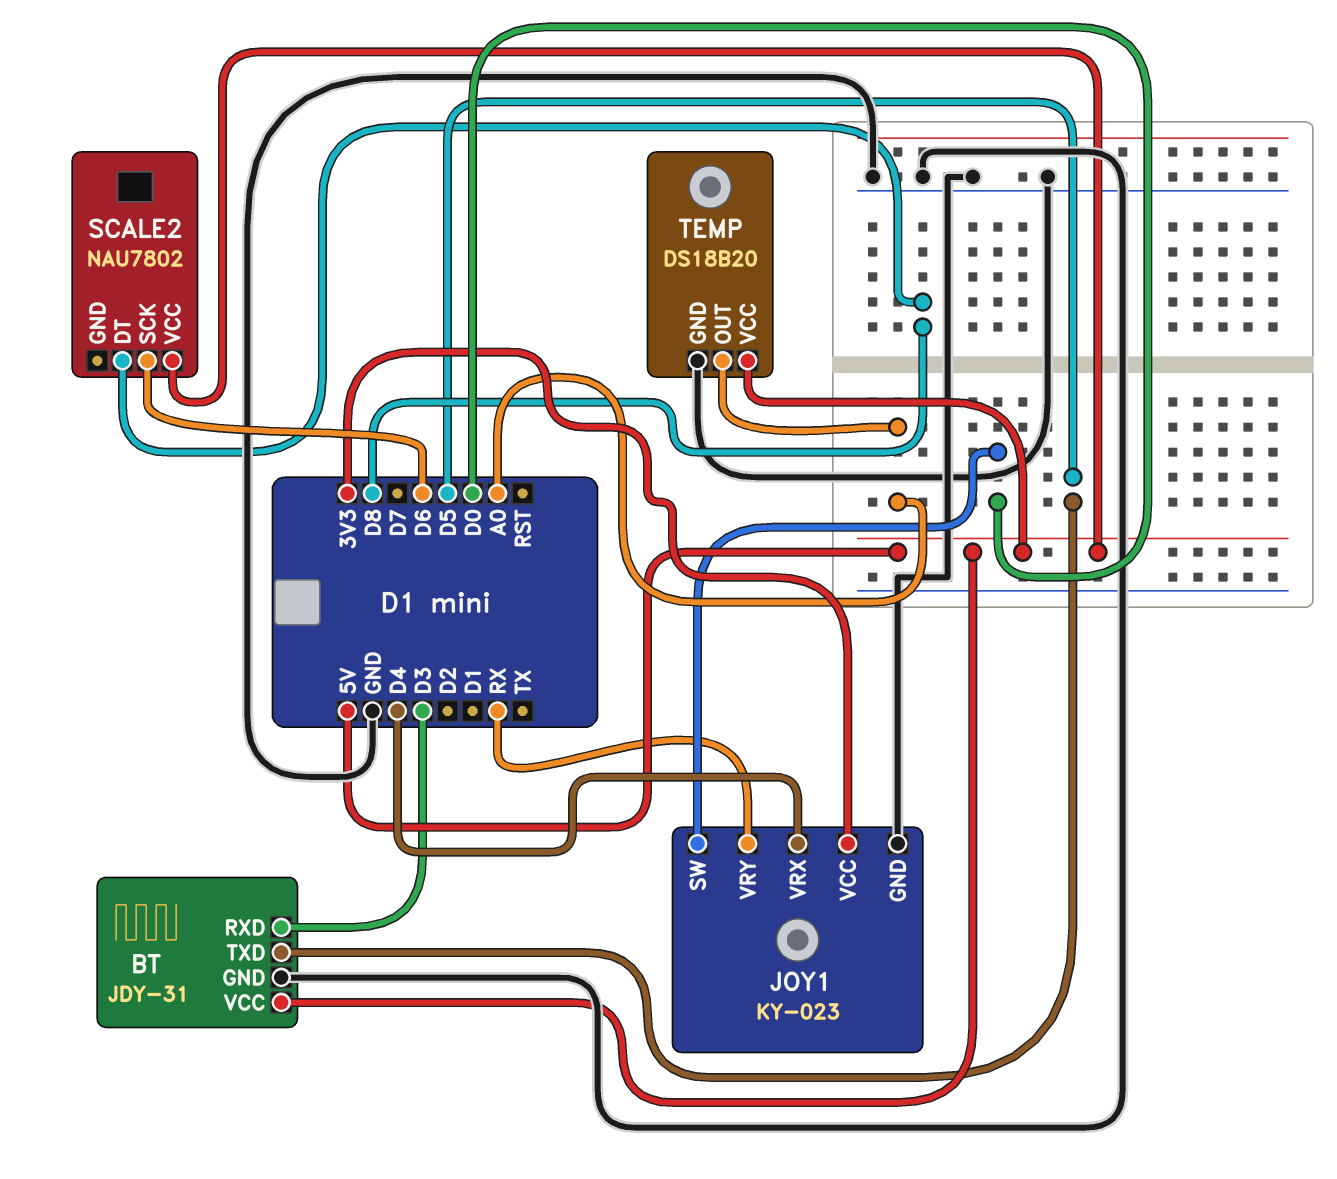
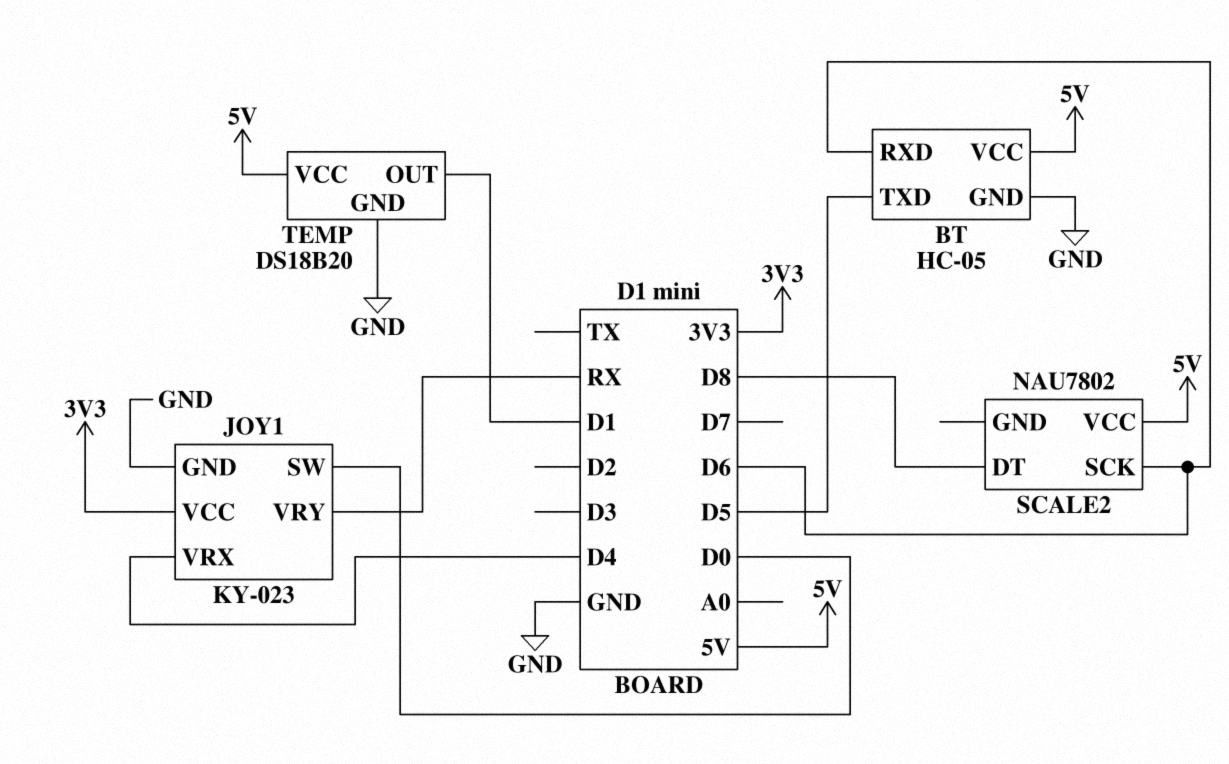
BT: JDY-31 -> HC-05
BT pin RXD: D3 -> D6
TEMP pin OUT: A0 -> D1

